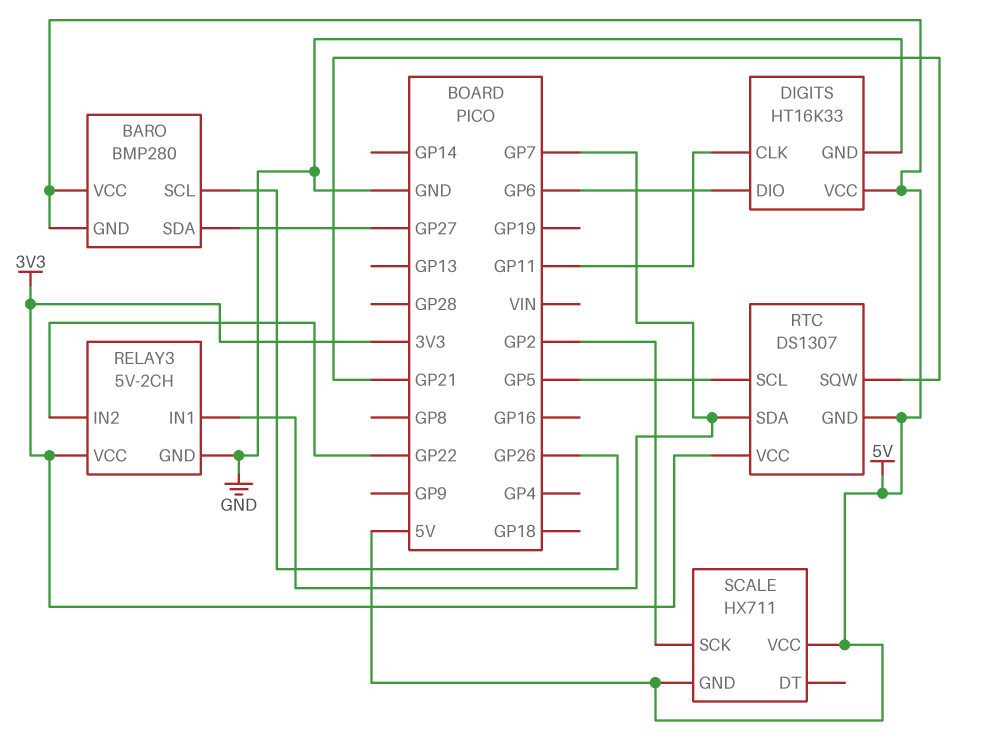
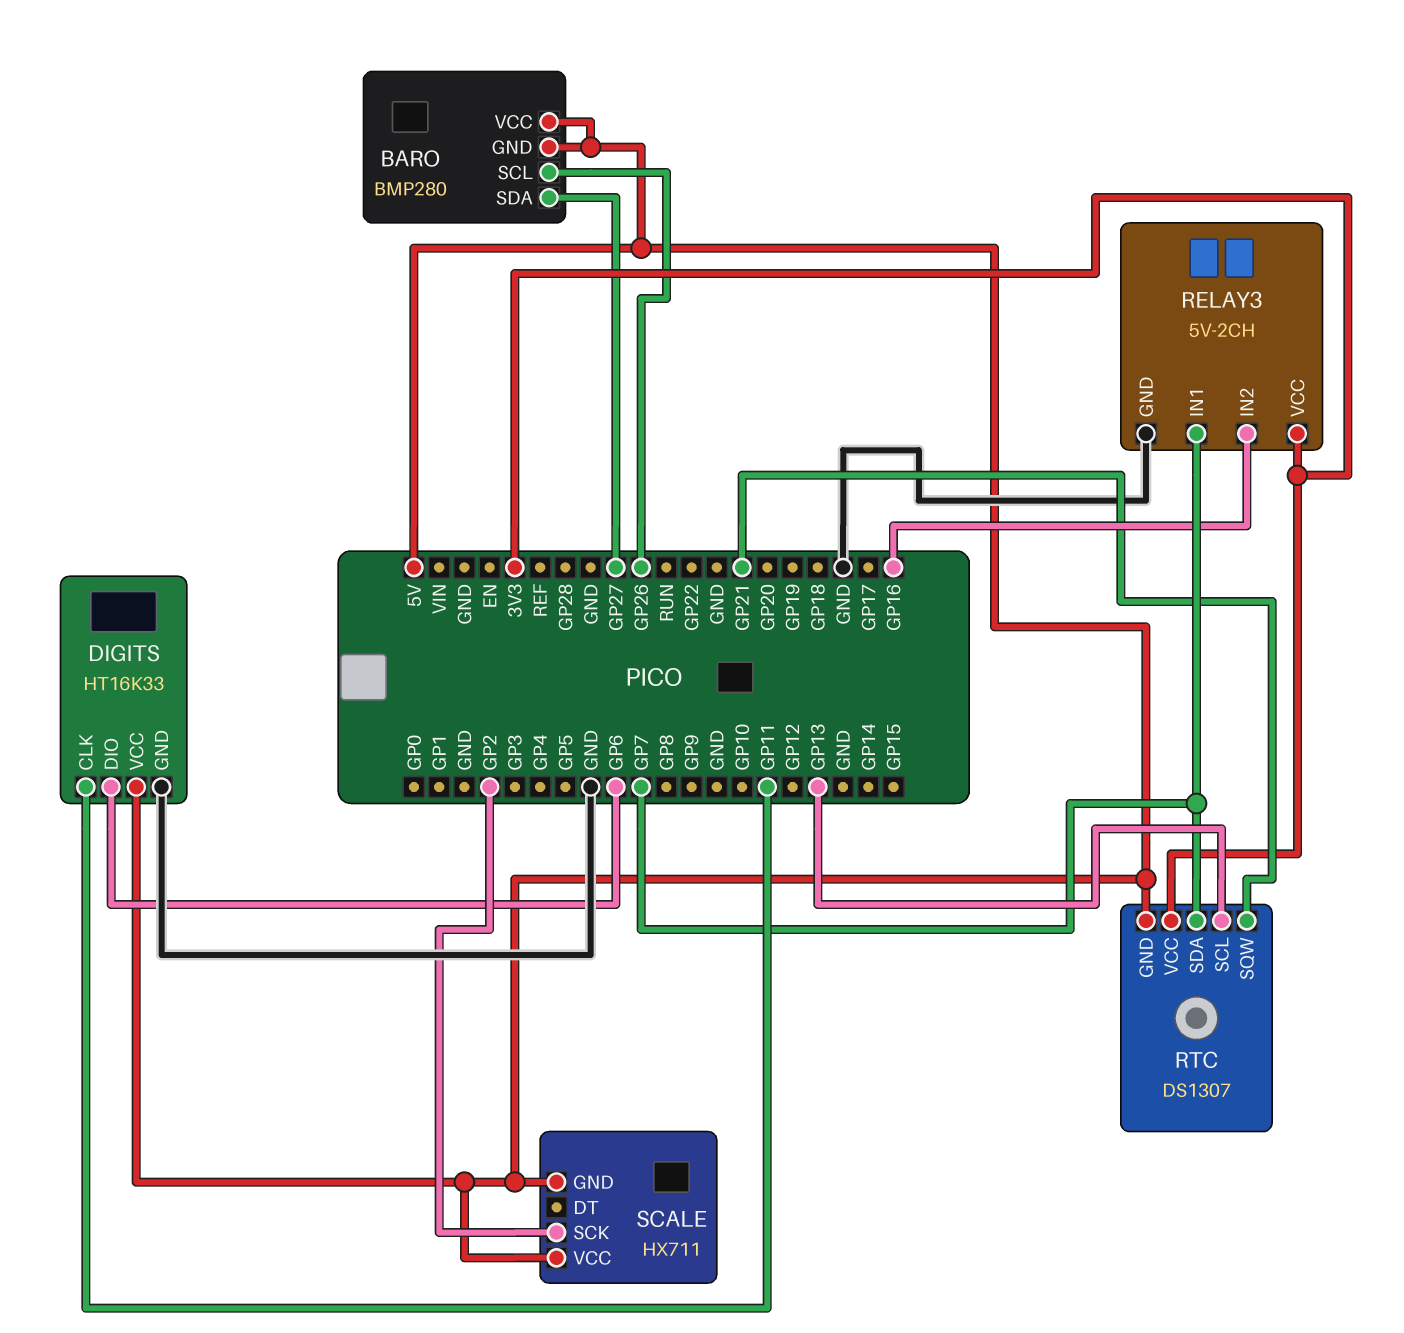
RELAY3 pin IN2: GP22 -> GP16
RTC pin SCL: GP5 -> GP13

